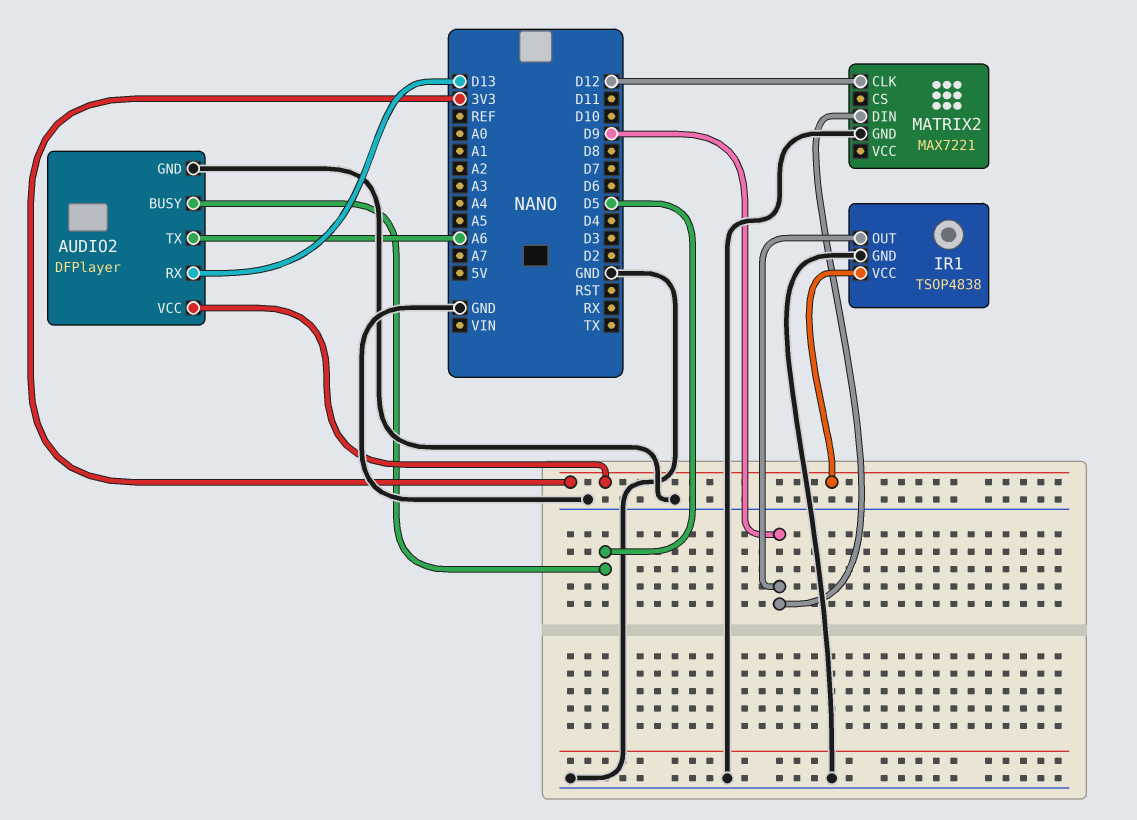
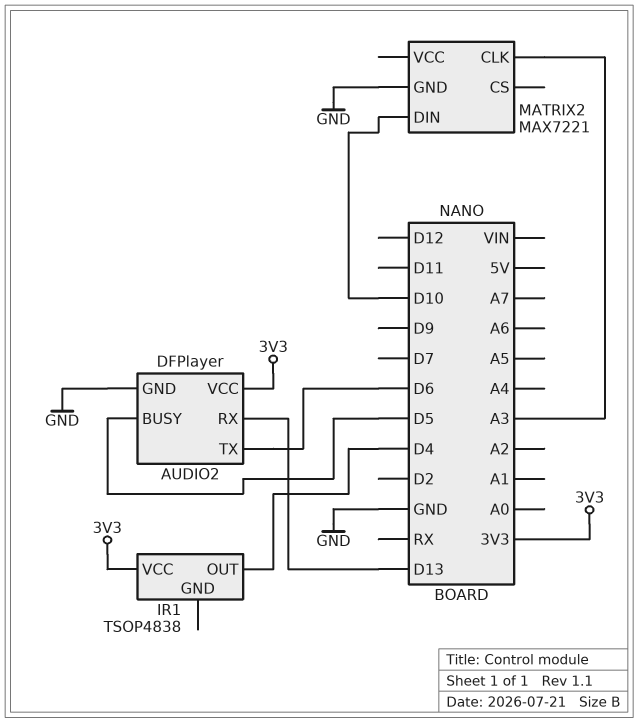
AUDIO2 pin TX: A6 -> D6
IR1 pin GND: GND -> none
IR1 pin OUT: D9 -> D4
MATRIX2 pin CLK: D12 -> A3
MATRIX2 pin DIN: D9 -> D10

